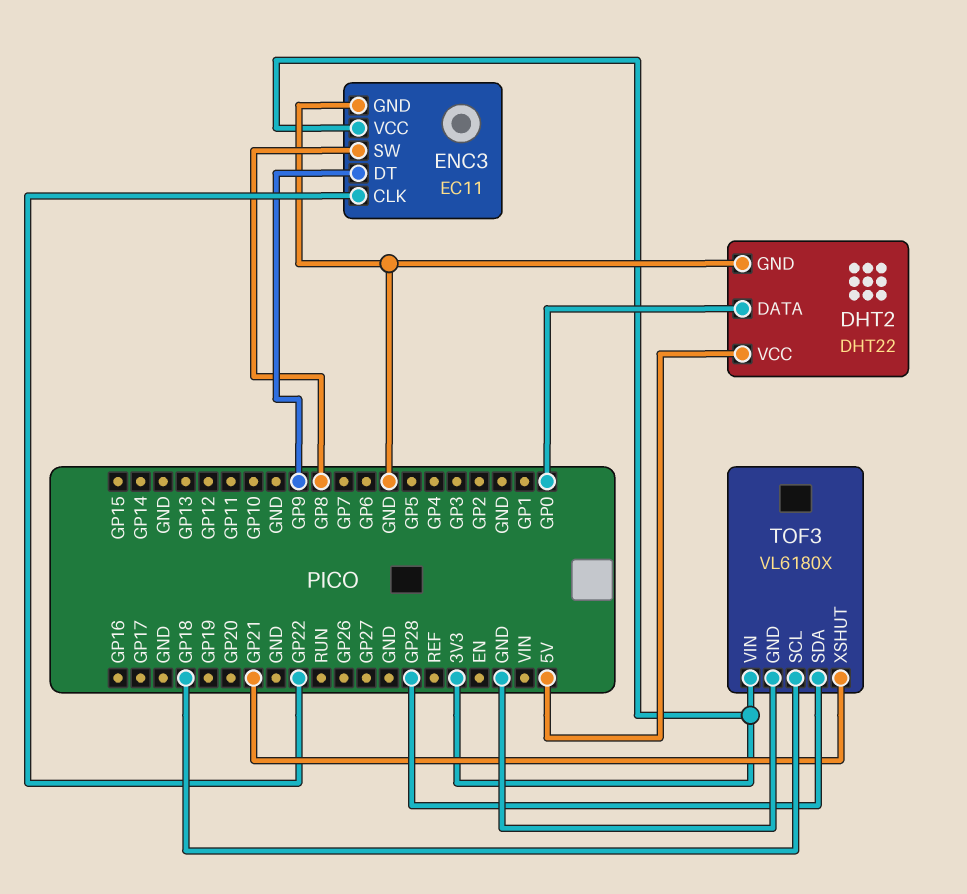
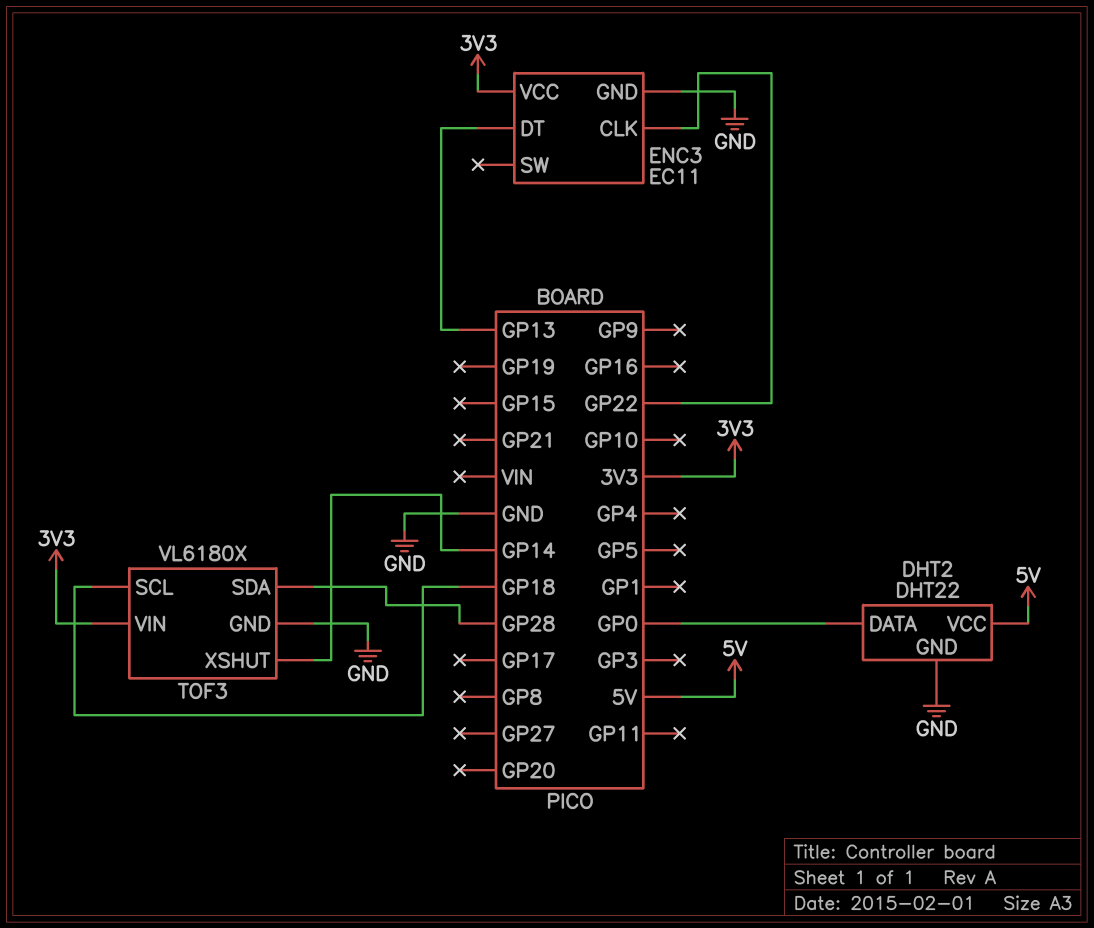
ENC3 pin DT: GP9 -> GP13
ENC3 pin SW: GP8 -> none
TOF3 pin XSHUT: GP21 -> GP14

